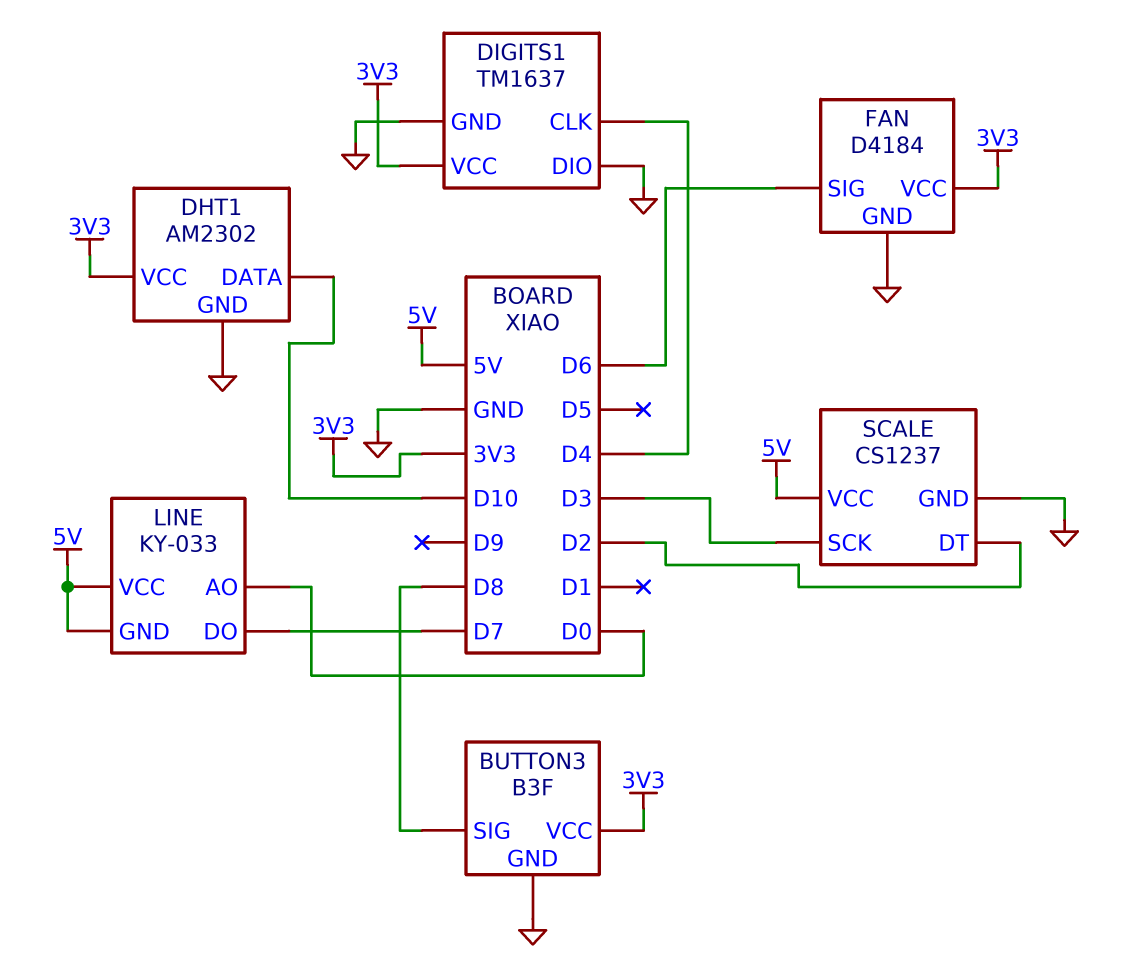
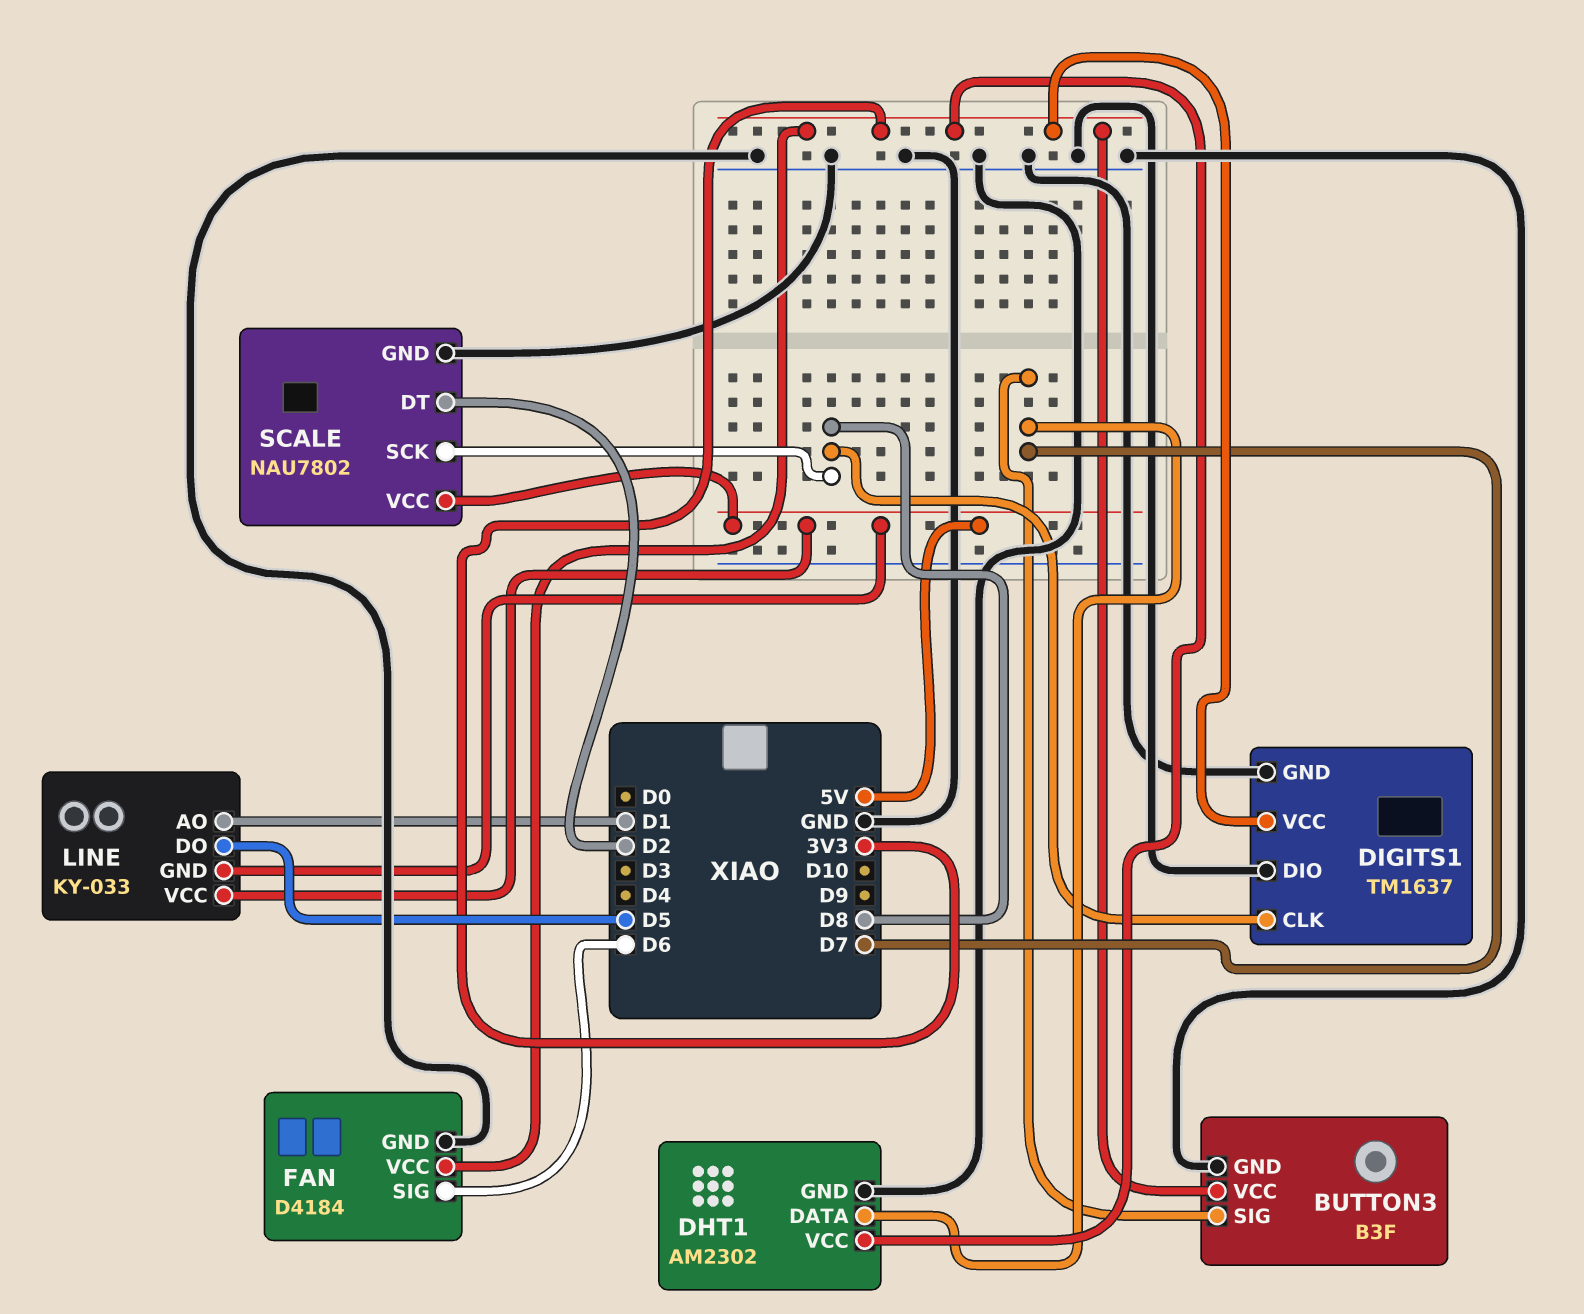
BUTTON3 pin SIG: D8 -> D7
DHT1 pin DATA: D10 -> D7
DIGITS1 pin CLK: D4 -> D8
LINE pin AO: D0 -> D1
LINE pin DO: D7 -> D5
SCALE: CS1237 -> NAU7802
SCALE pin SCK: D3 -> D8

